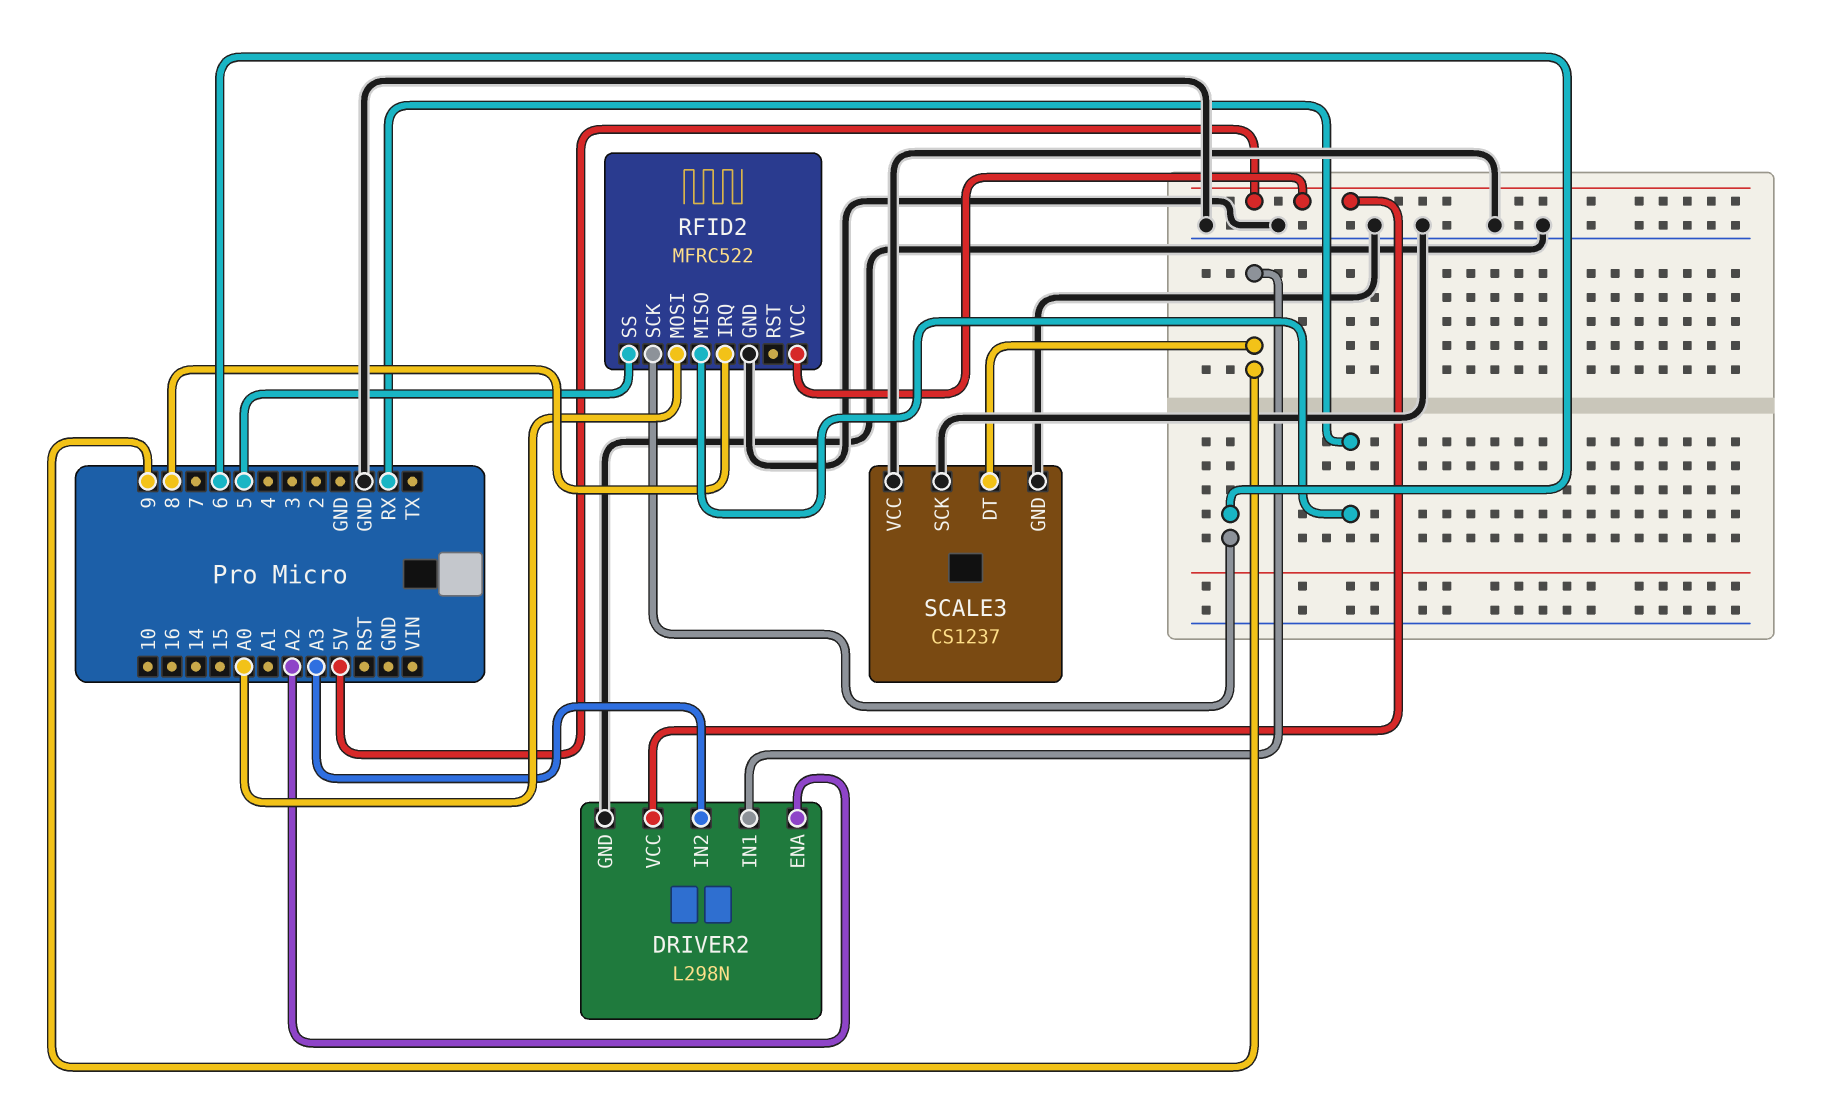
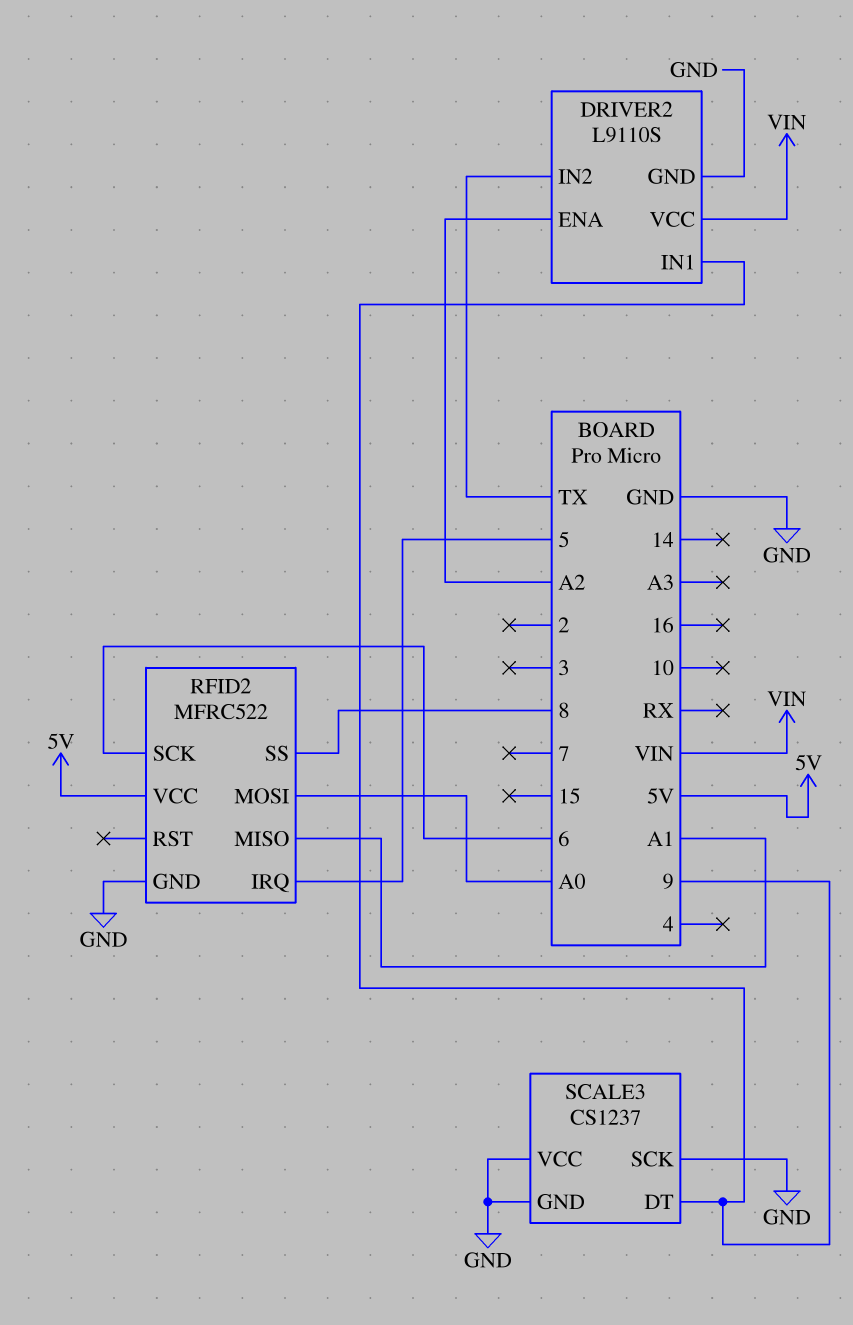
DRIVER2: L298N -> L9110S
DRIVER2 pin IN2: A3 -> TX
DRIVER2 pin VCC: 5V -> VIN
RFID2 pin IRQ: 8 -> 5
RFID2 pin MISO: RX -> A1
RFID2 pin SS: 5 -> 8

